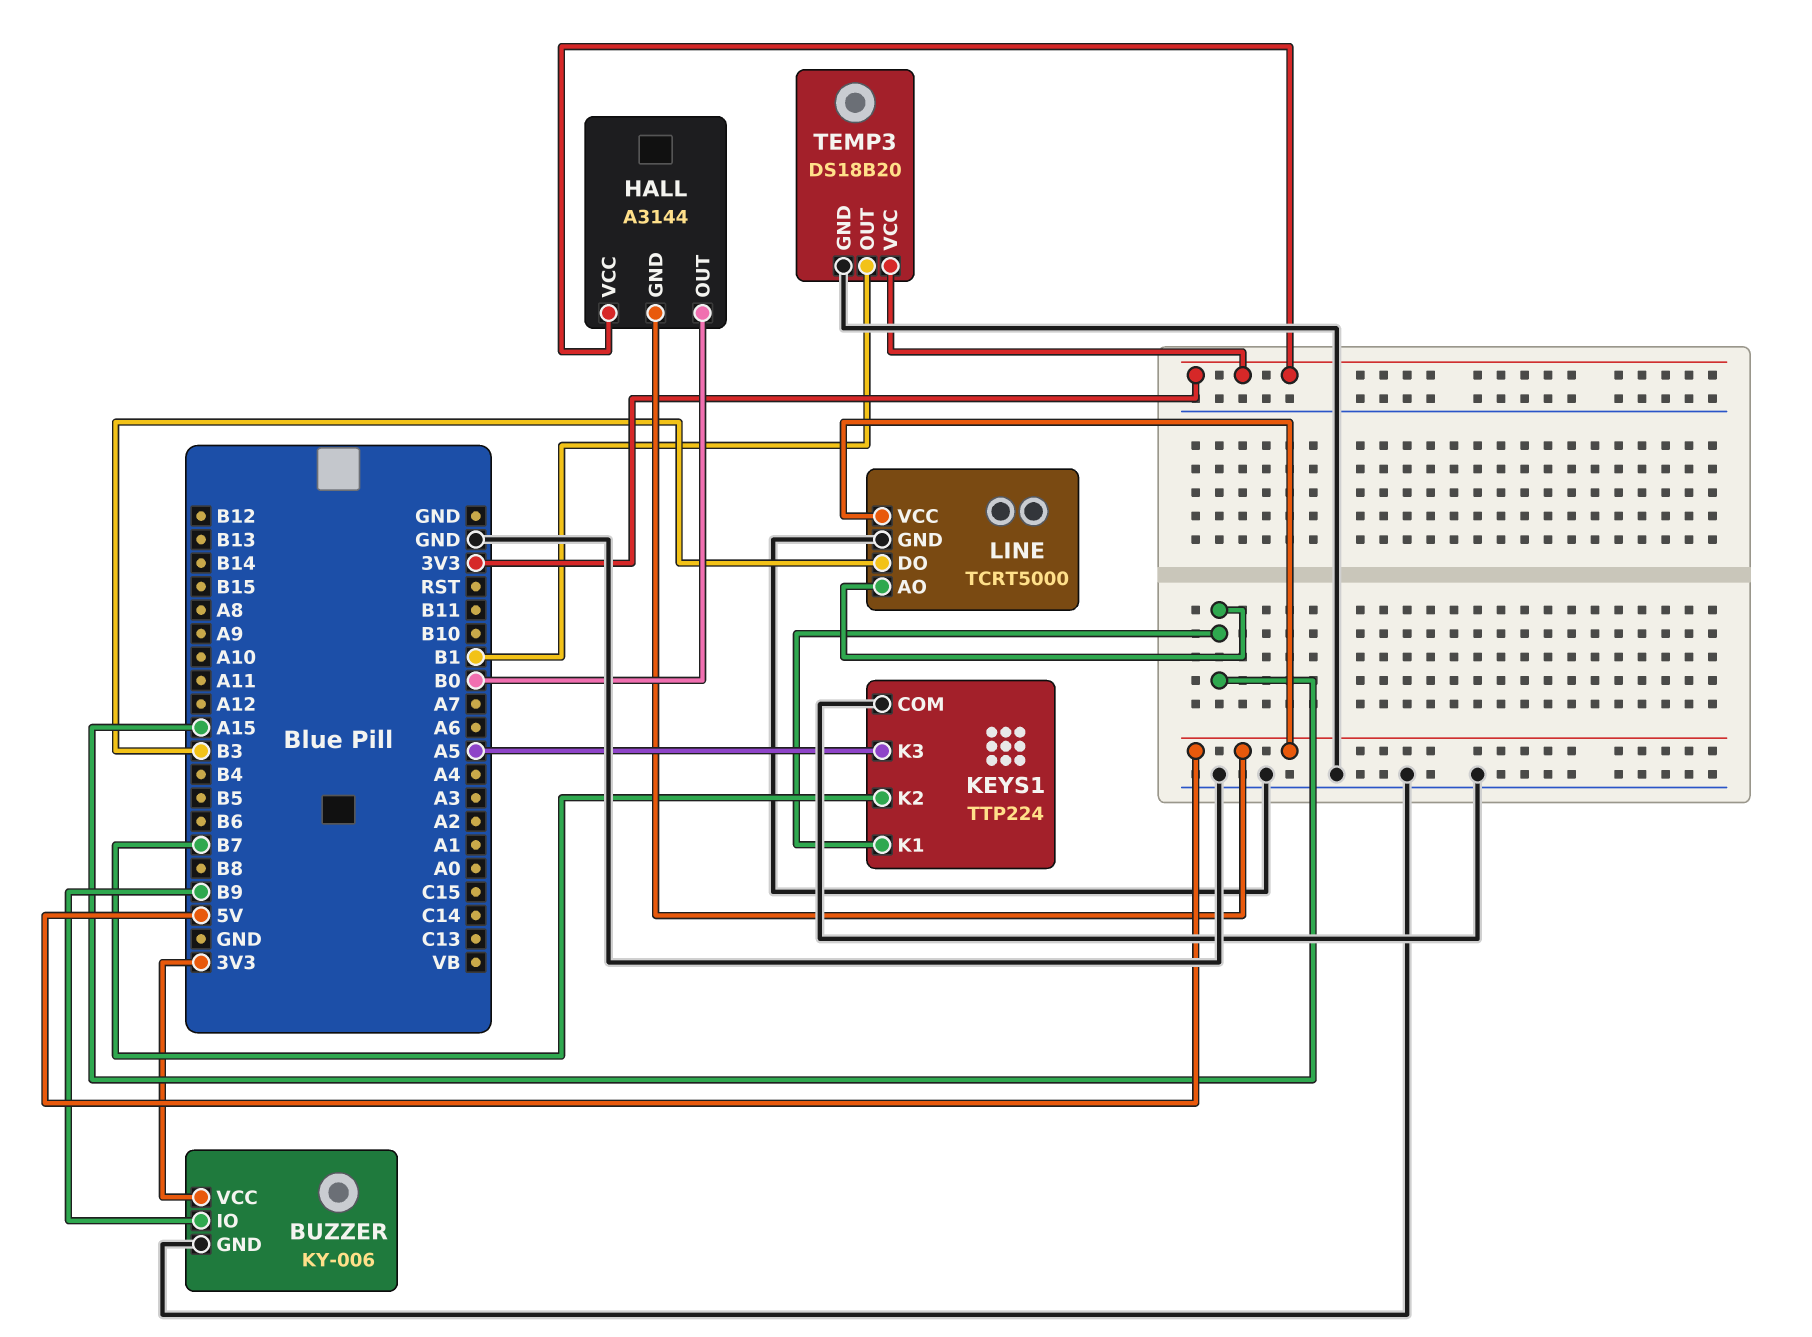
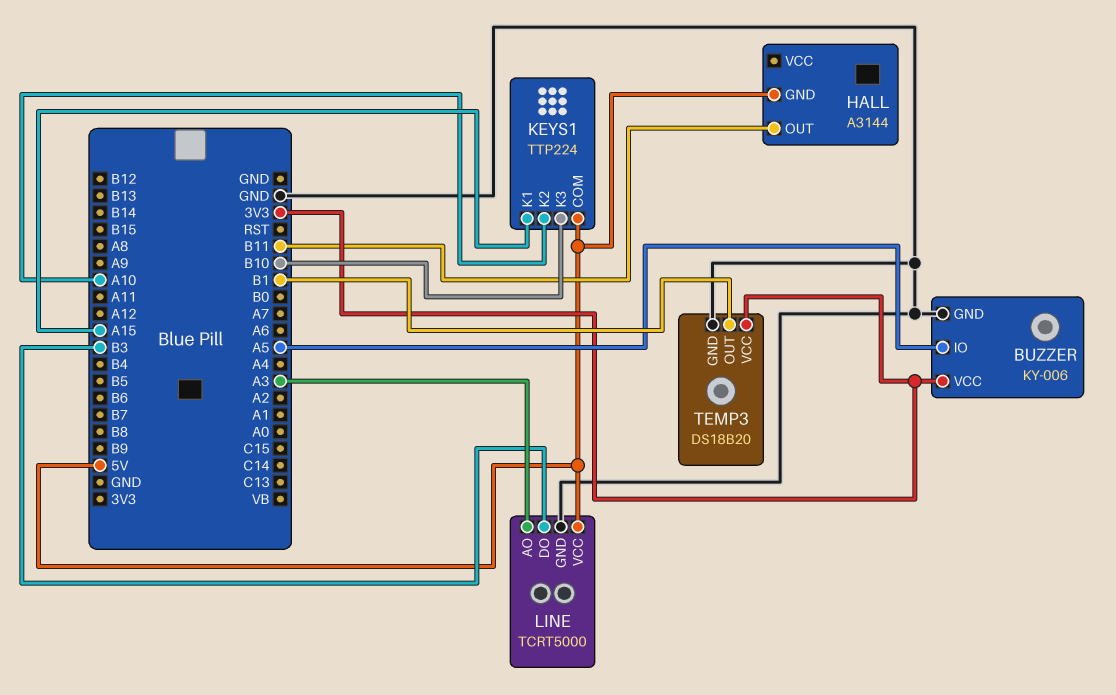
BUZZER pin IO: B9 -> A5
HALL pin OUT: B0 -> B11
HALL pin VCC: 3V3 -> none
KEYS1 pin COM: GND -> 5V
KEYS1 pin K2: B7 -> A10
KEYS1 pin K3: A5 -> B10
LINE pin AO: A15 -> A3

